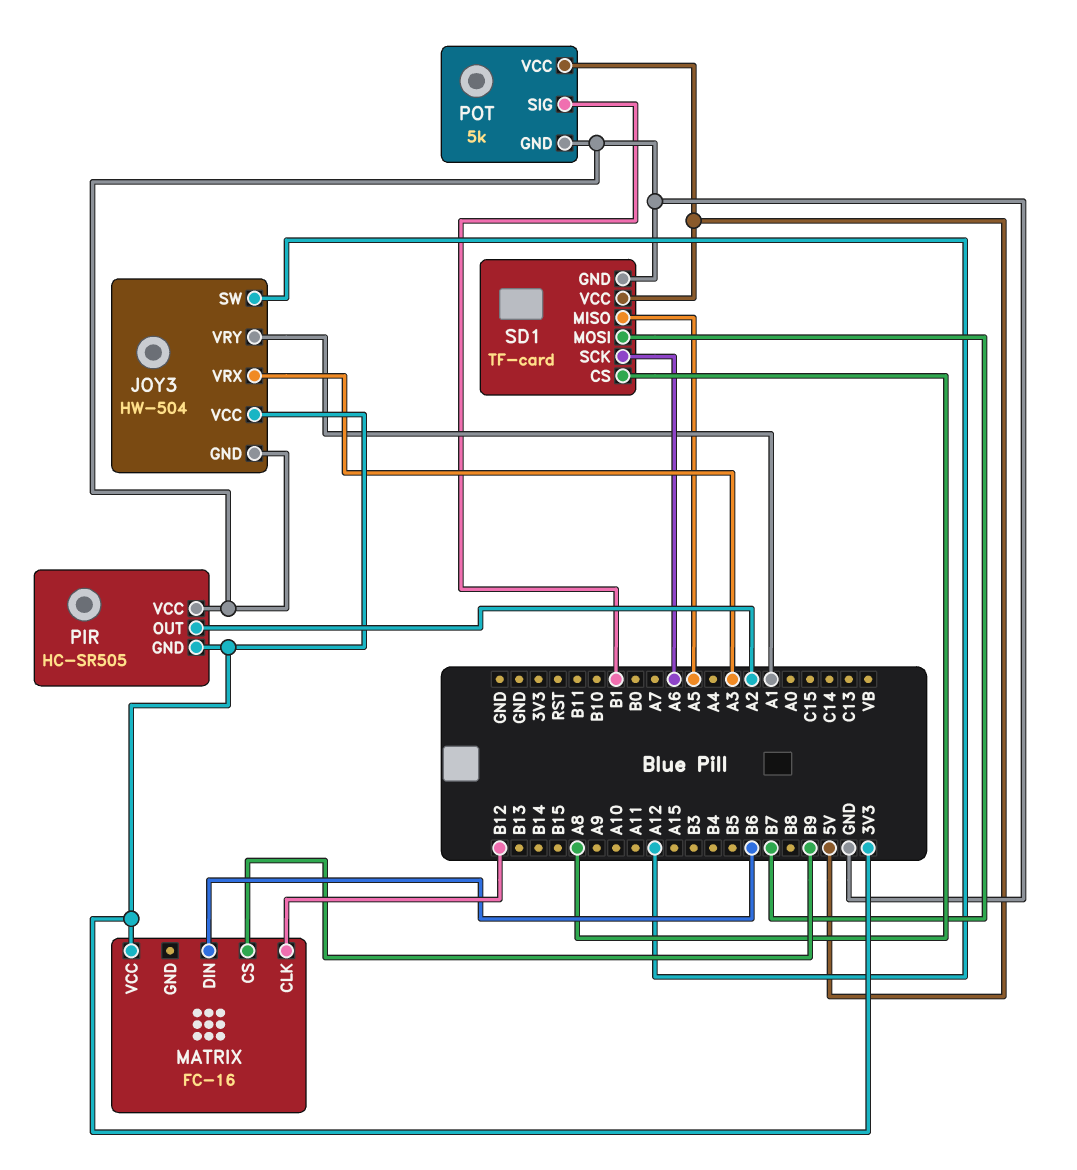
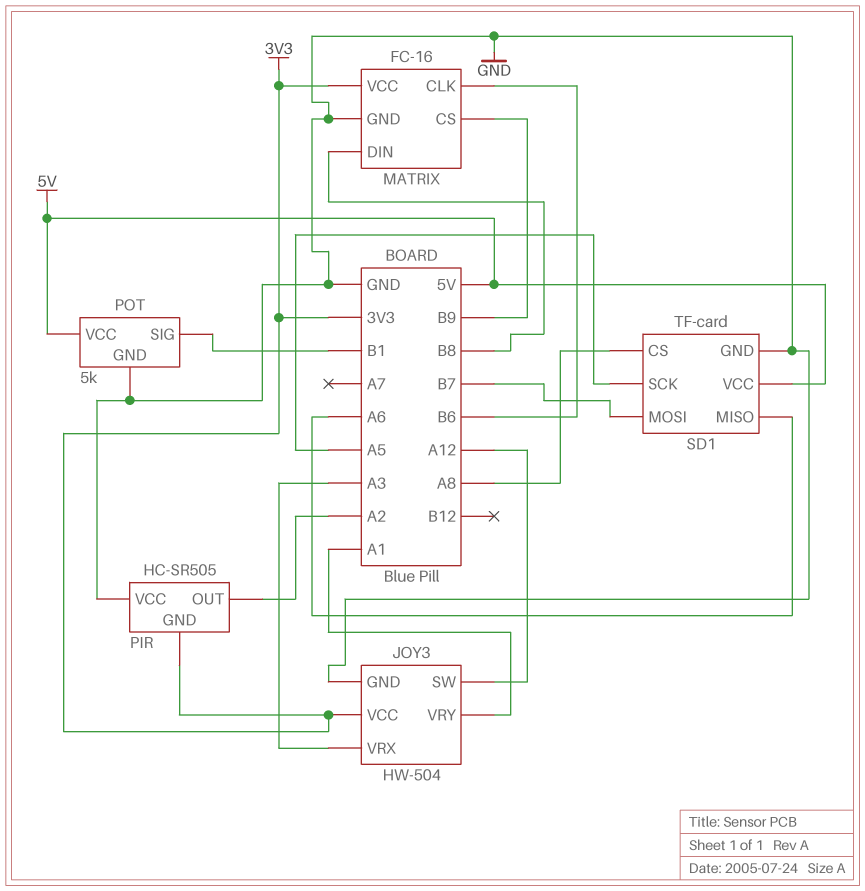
MATRIX pin CLK: B12 -> B6
MATRIX pin DIN: B6 -> B8
MATRIX pin GND: none -> GND
SD1 pin MISO: A5 -> A6
SD1 pin SCK: A6 -> A5

